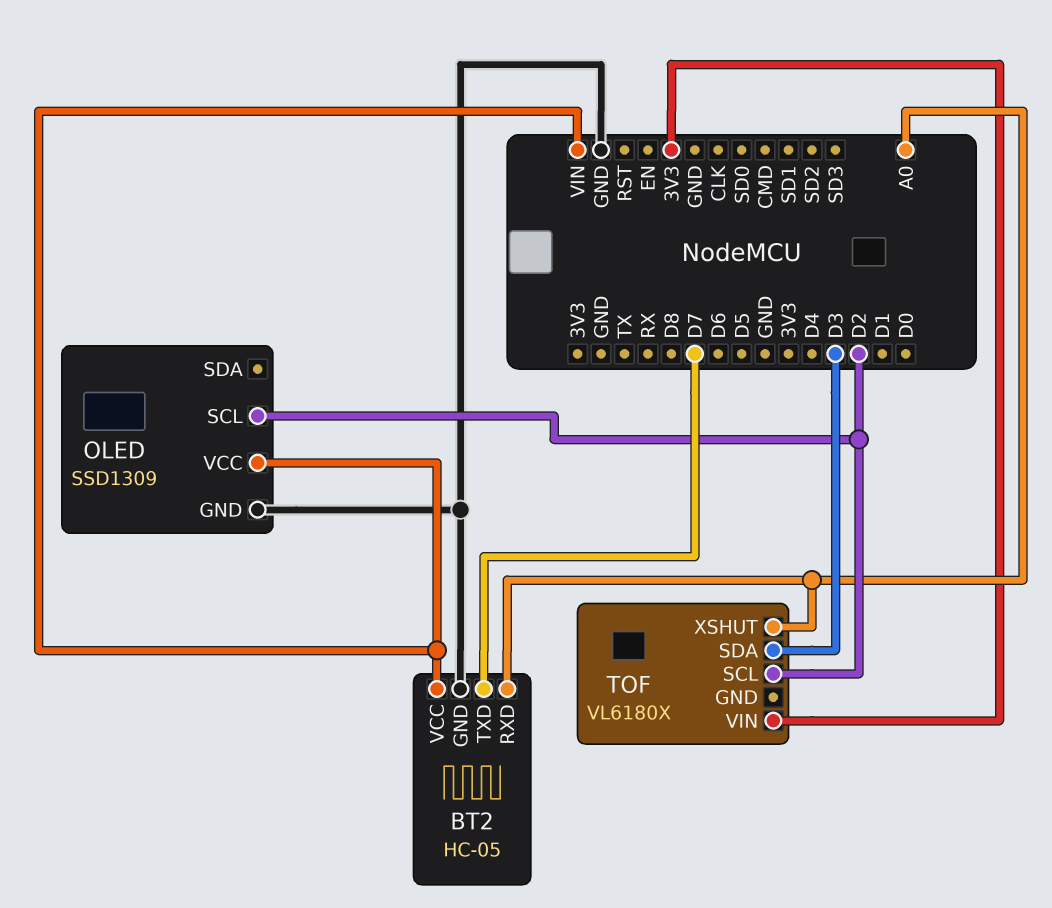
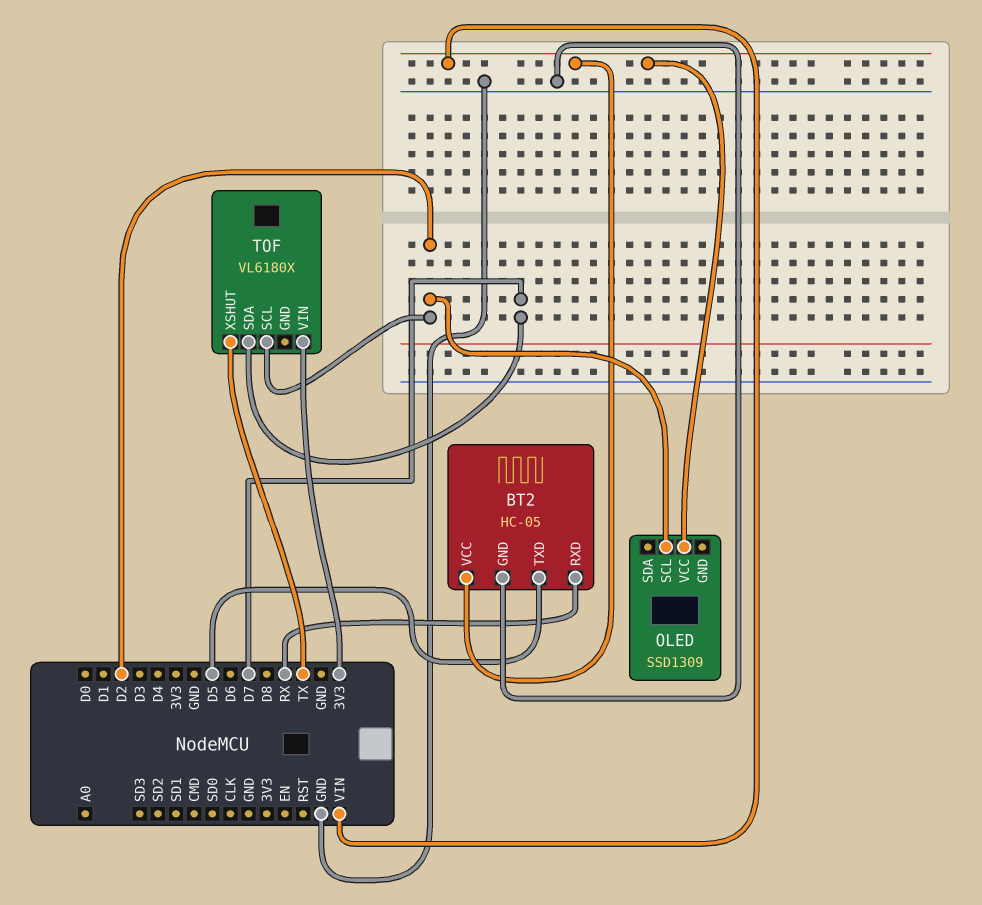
BT2 pin RXD: A0 -> RX
BT2 pin TXD: D7 -> D5
OLED pin GND: GND -> none
TOF pin SDA: D3 -> D7
TOF pin XSHUT: A0 -> TX

